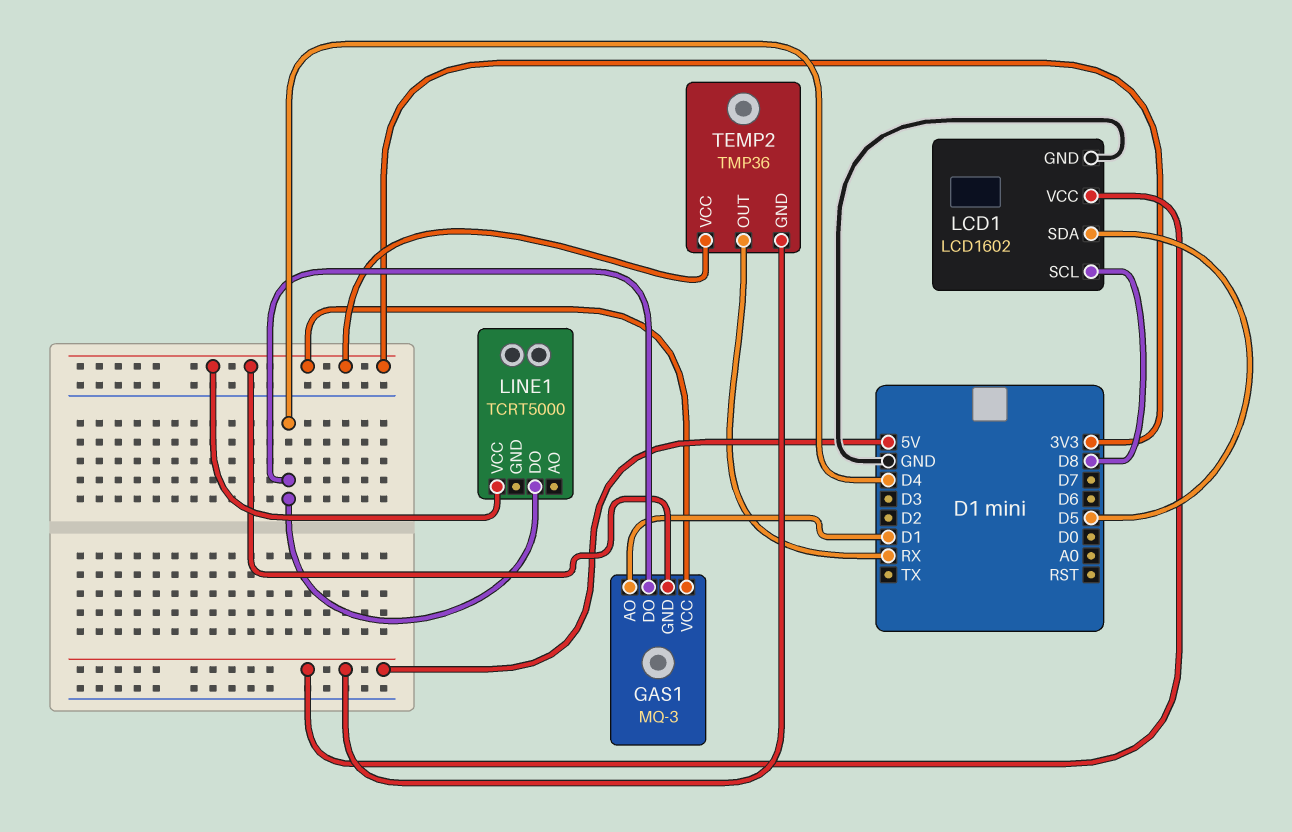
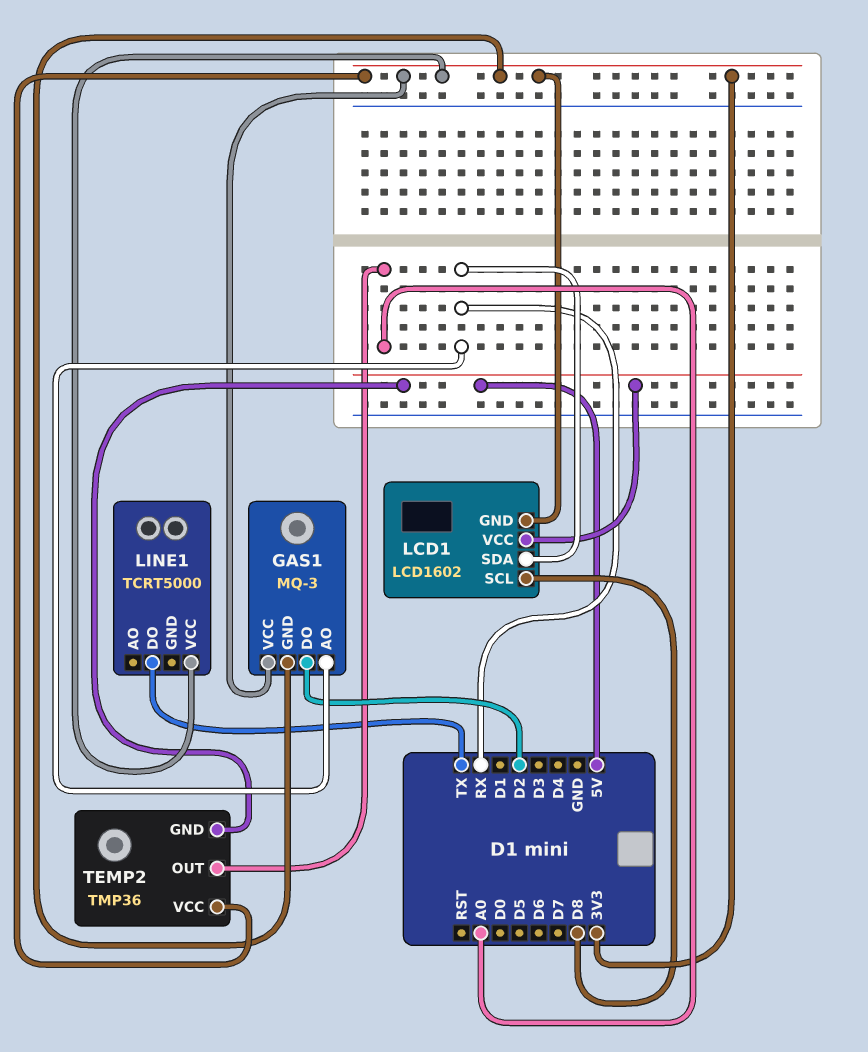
GAS1 pin AO: D1 -> RX
GAS1 pin DO: D4 -> D2
LCD1 pin GND: GND -> 3V3
LCD1 pin SDA: D5 -> RX
LINE1 pin DO: D4 -> TX
TEMP2 pin OUT: RX -> A0

